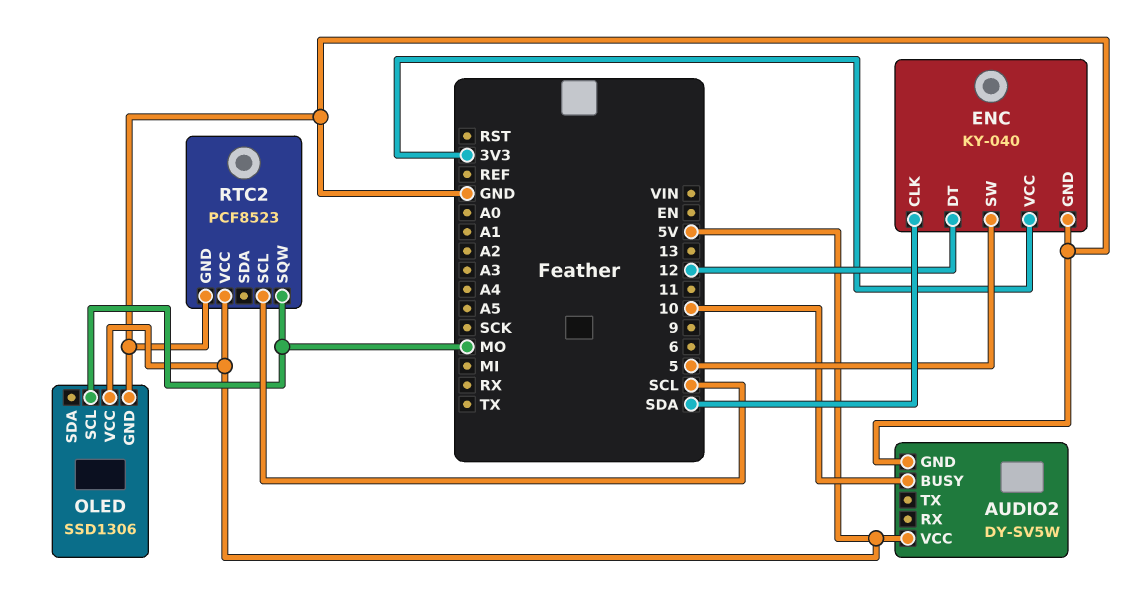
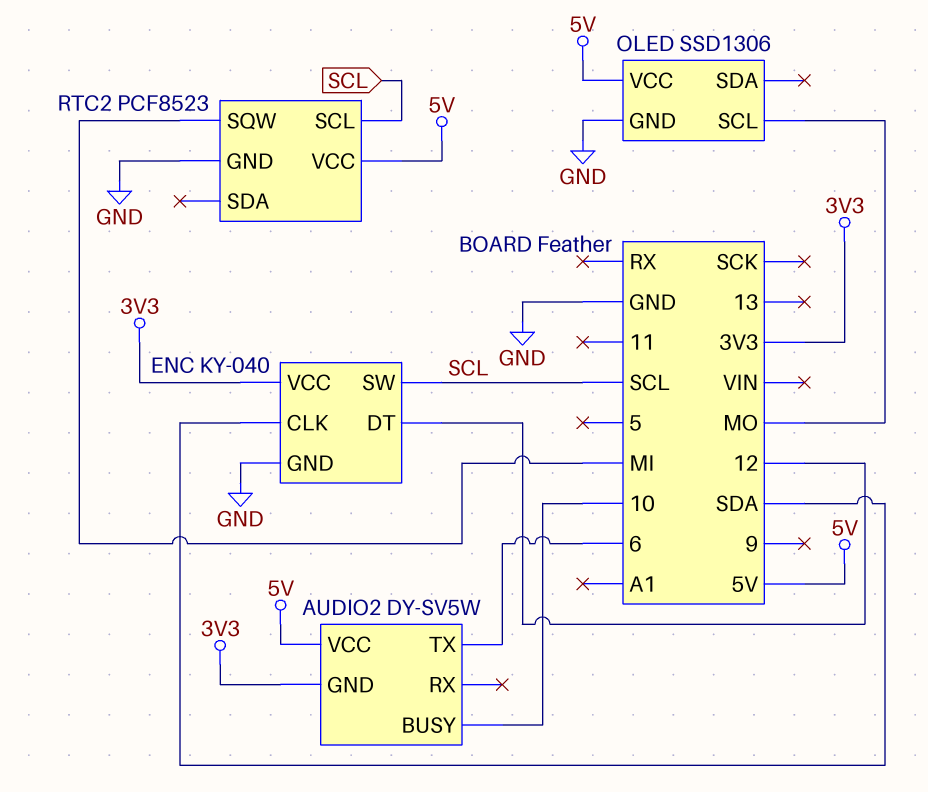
AUDIO2 pin GND: GND -> 3V3
AUDIO2 pin TX: none -> 6
ENC pin SW: 5 -> SCL
RTC2 pin SQW: MO -> MI

